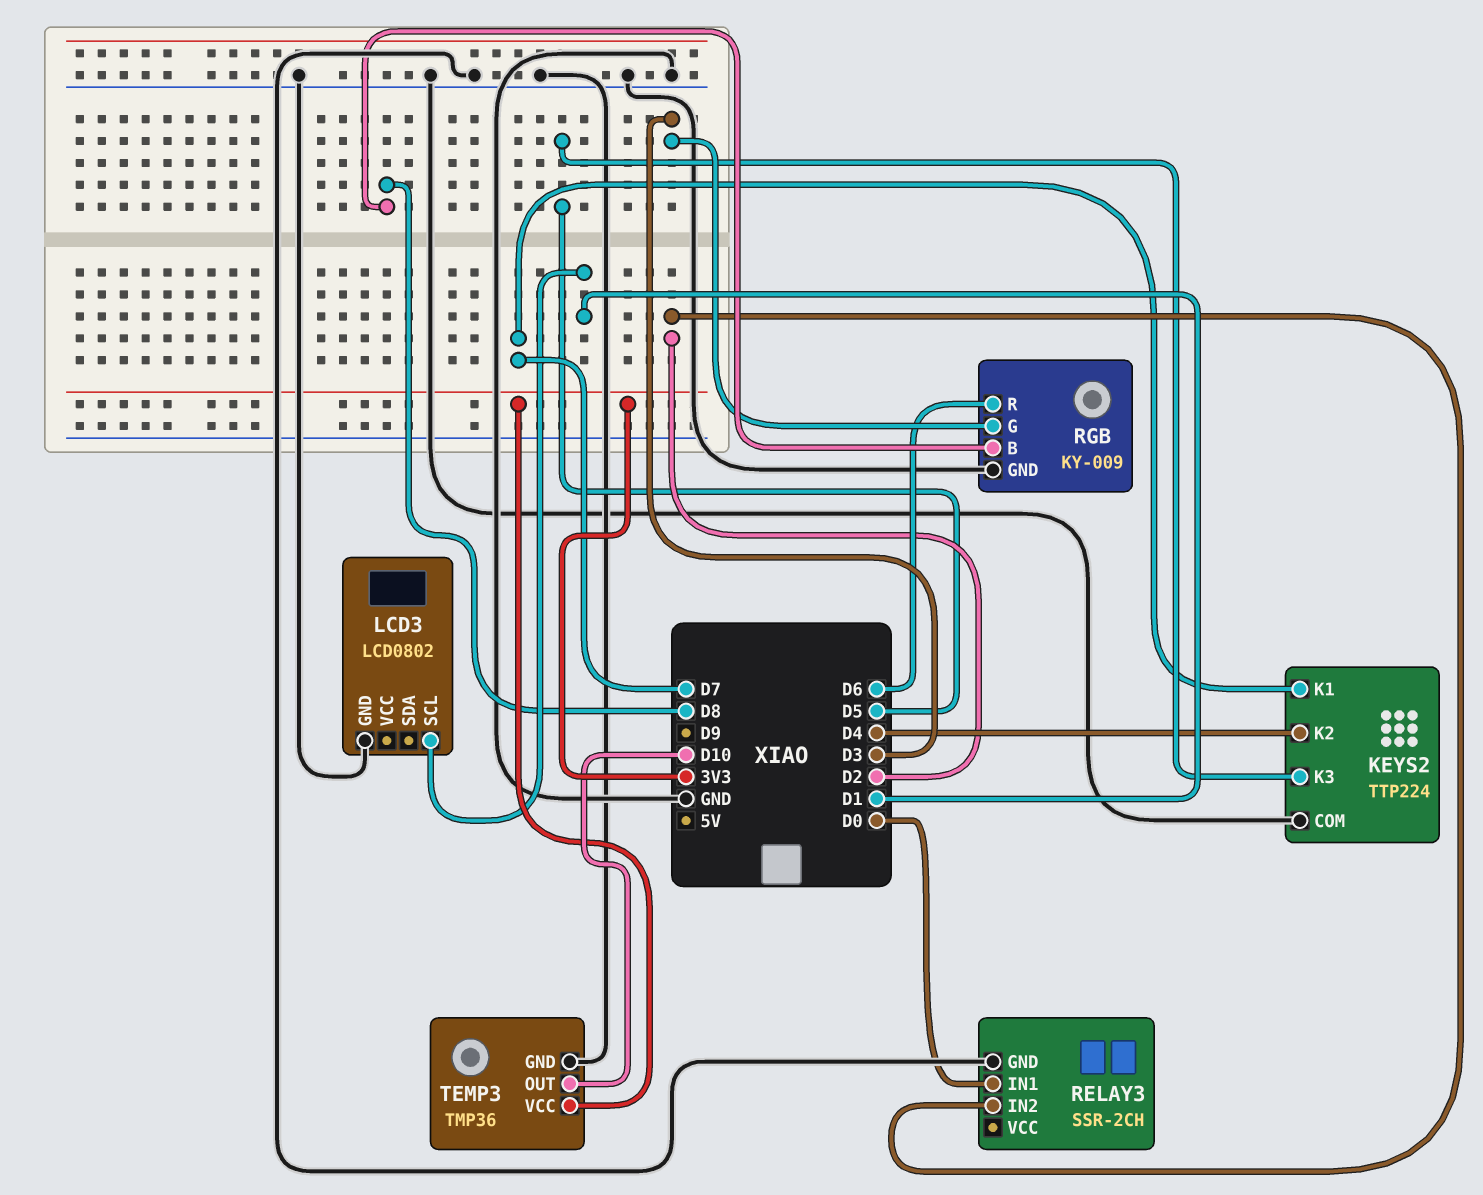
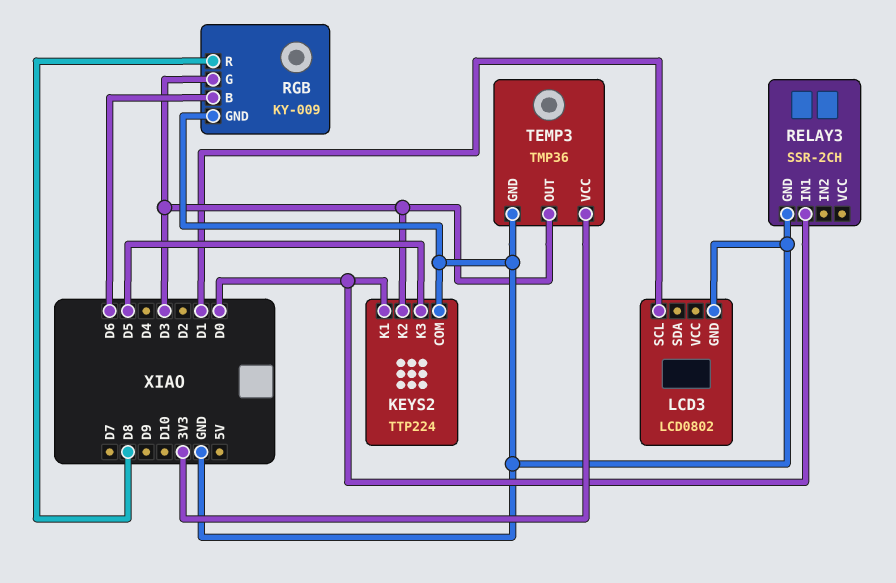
KEYS2 pin K1: D7 -> D0
KEYS2 pin K2: D4 -> D3
RELAY3 pin IN2: D2 -> none
RGB pin B: D8 -> D6
RGB pin R: D6 -> D8
TEMP3 pin OUT: D10 -> D3

